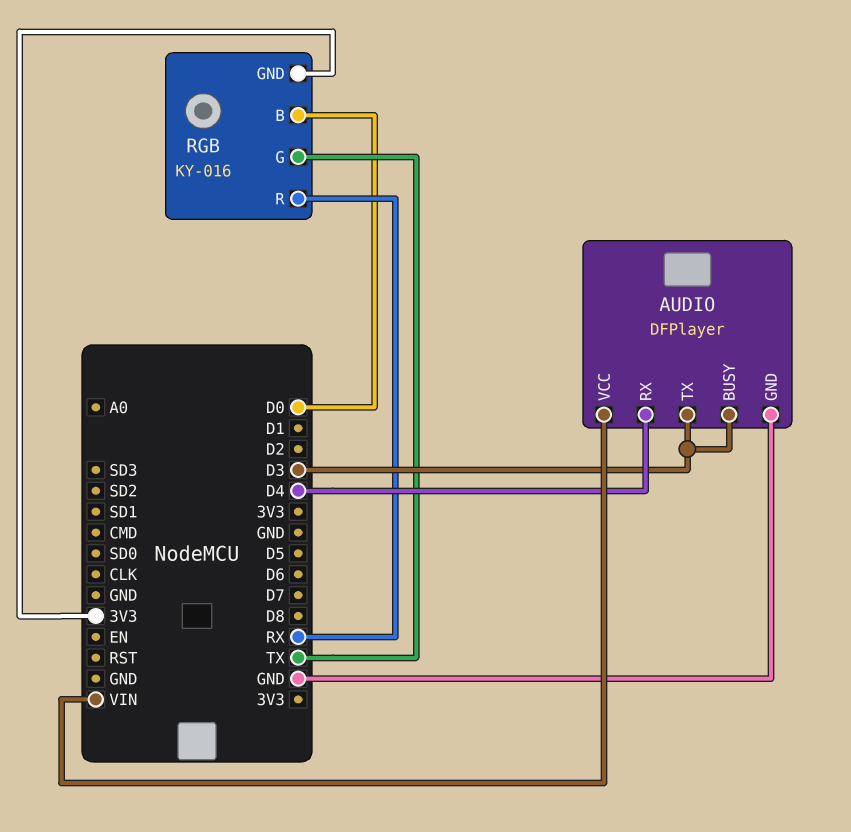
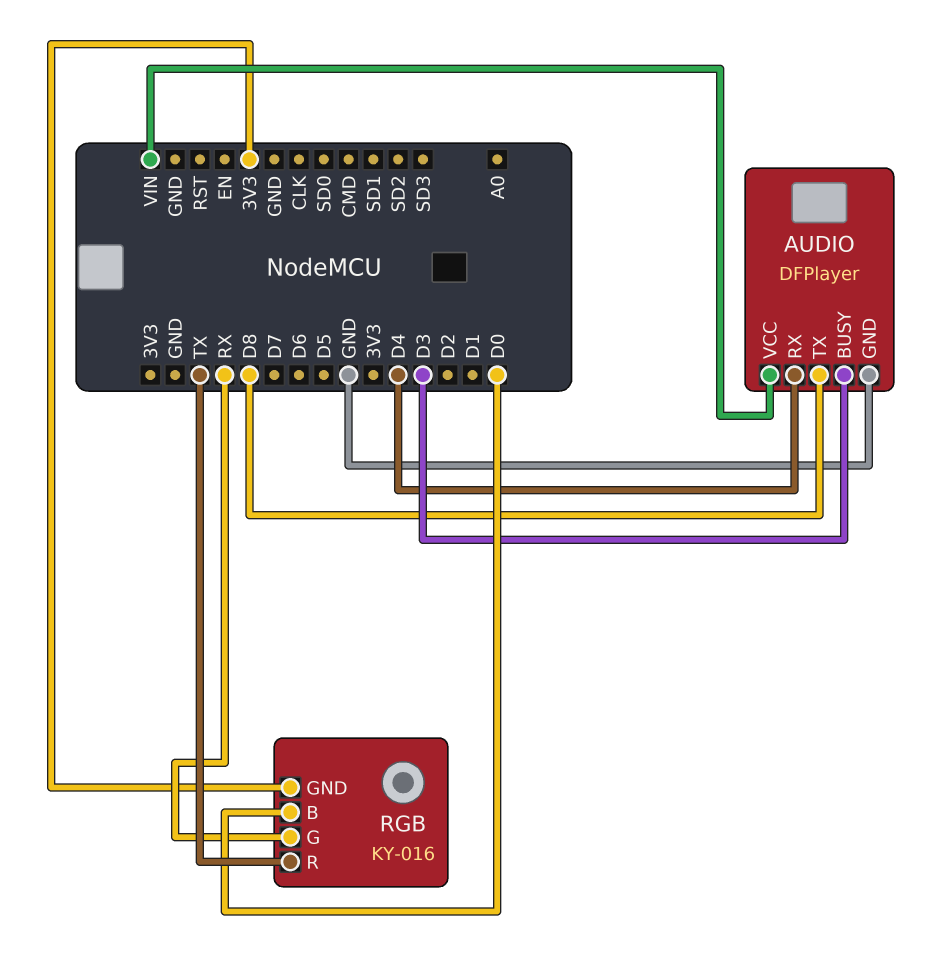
AUDIO pin TX: D3 -> D8
RGB pin G: TX -> RX
RGB pin R: RX -> TX

